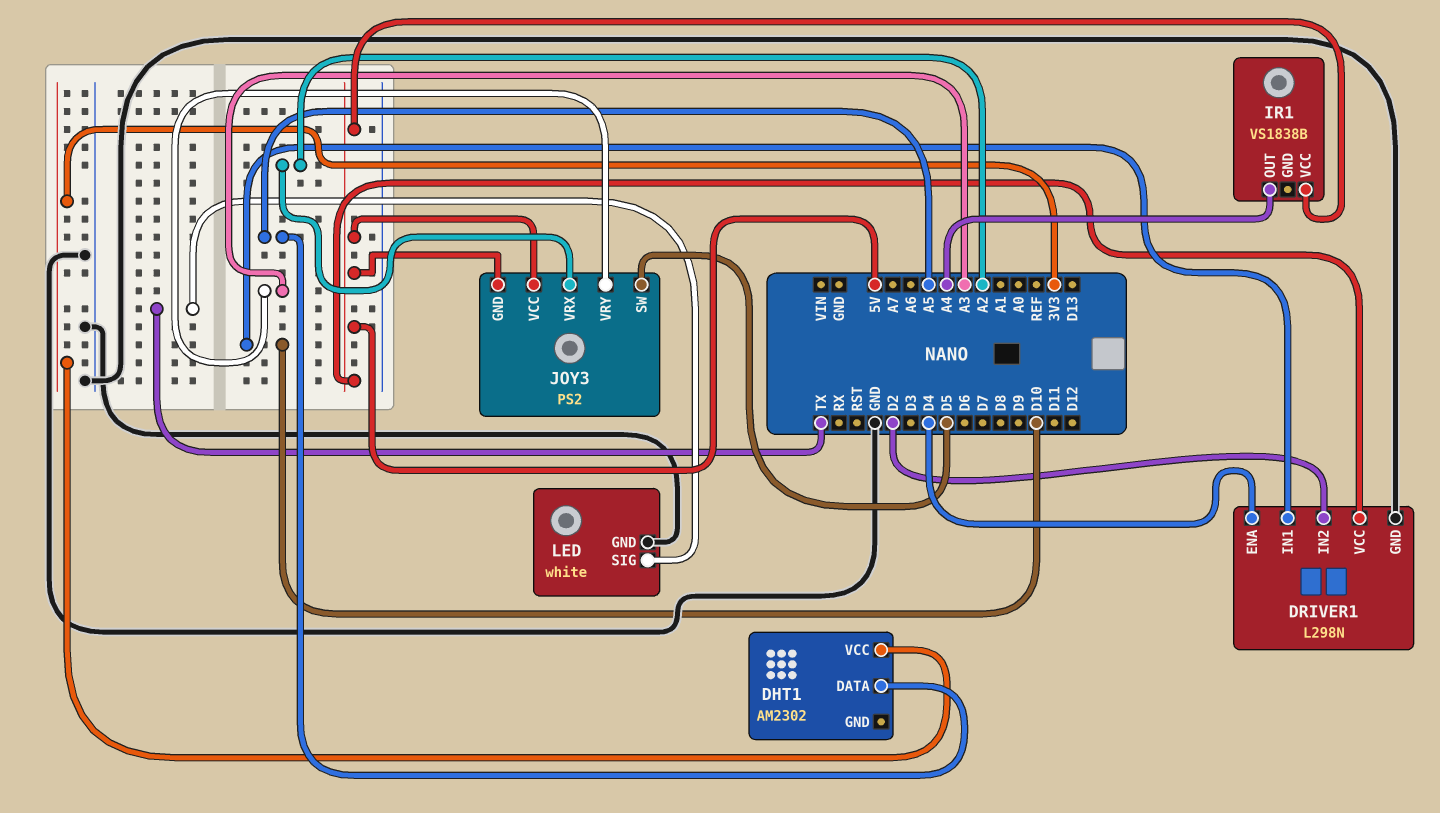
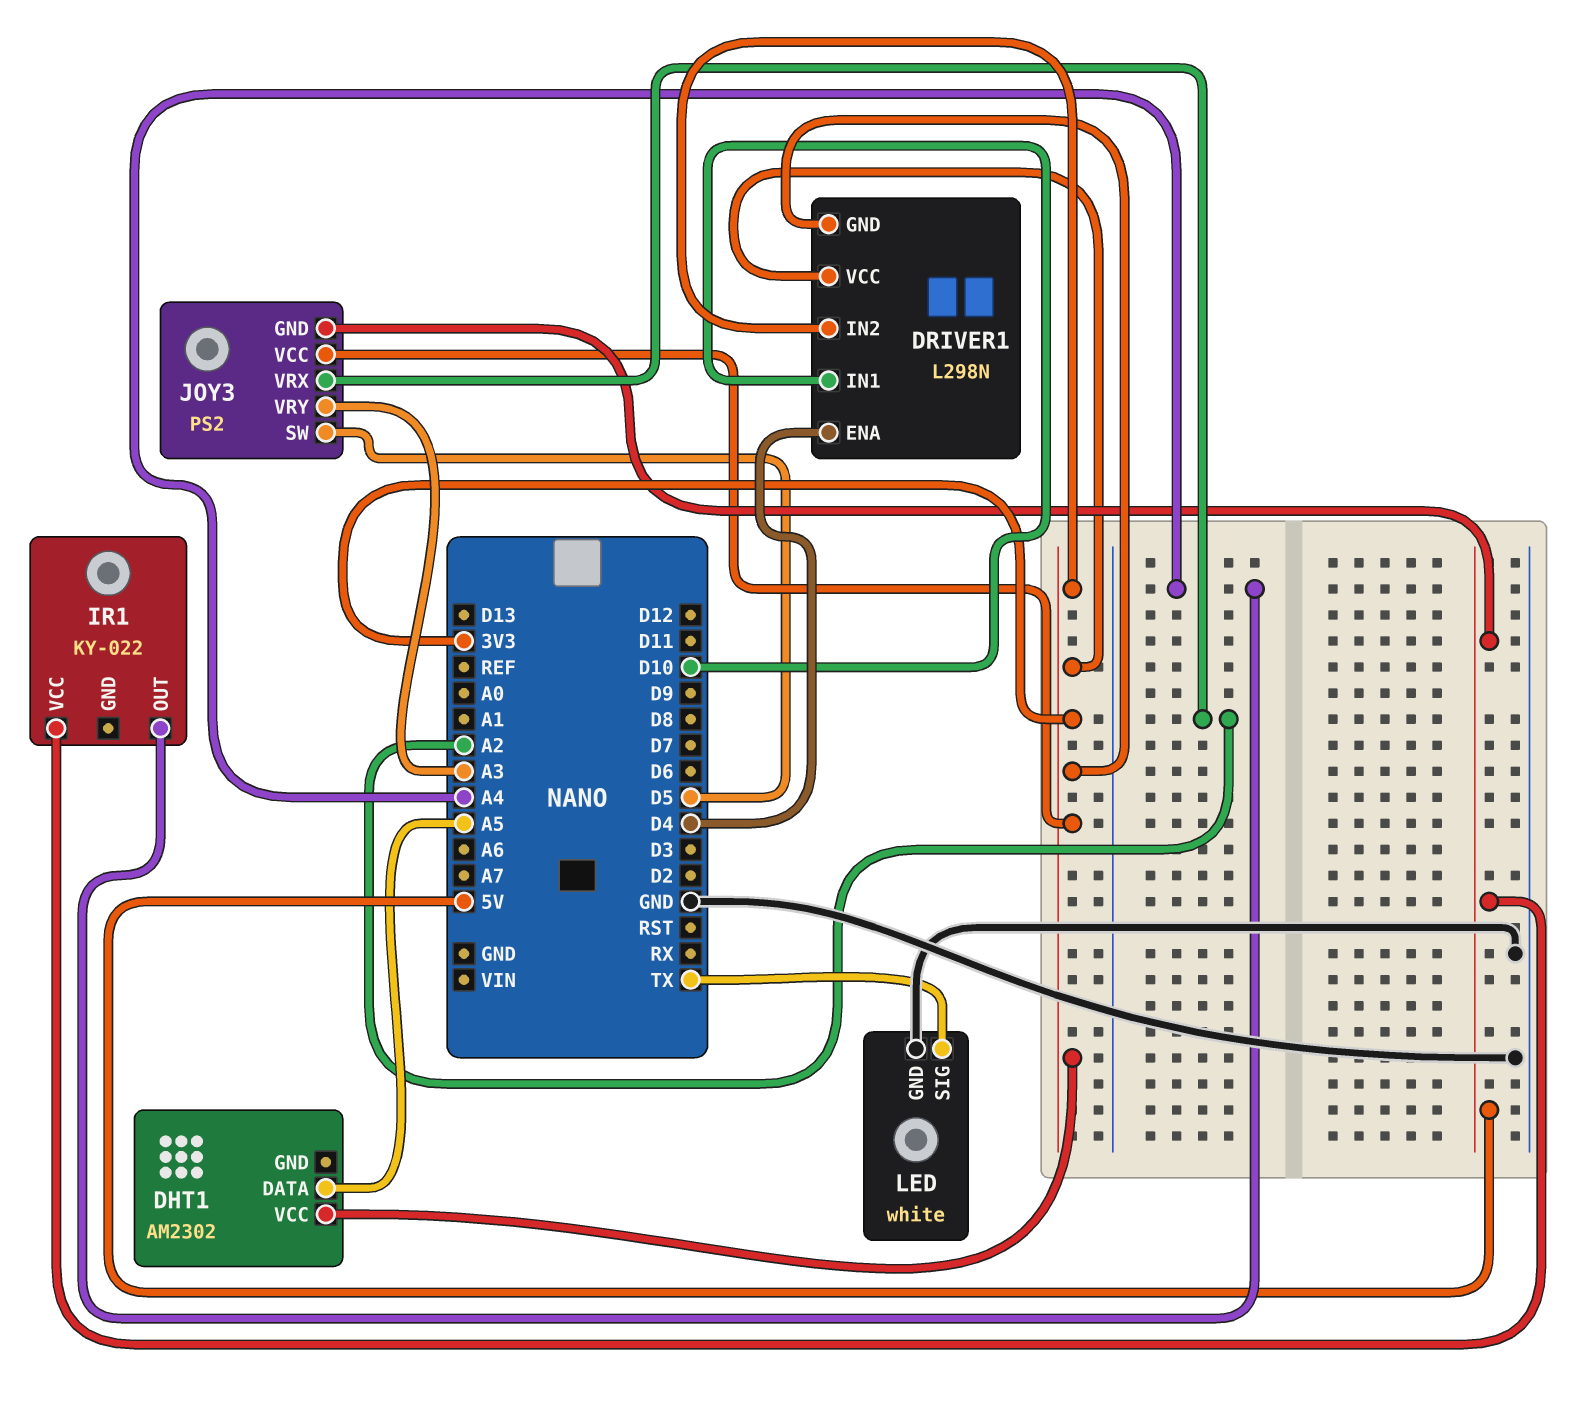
DRIVER1 pin GND: GND -> 3V3
DRIVER1 pin IN2: D2 -> 3V3
DRIVER1 pin VCC: 5V -> 3V3
IR1: VS1838B -> KY-022
JOY3 pin VCC: 5V -> 3V3

